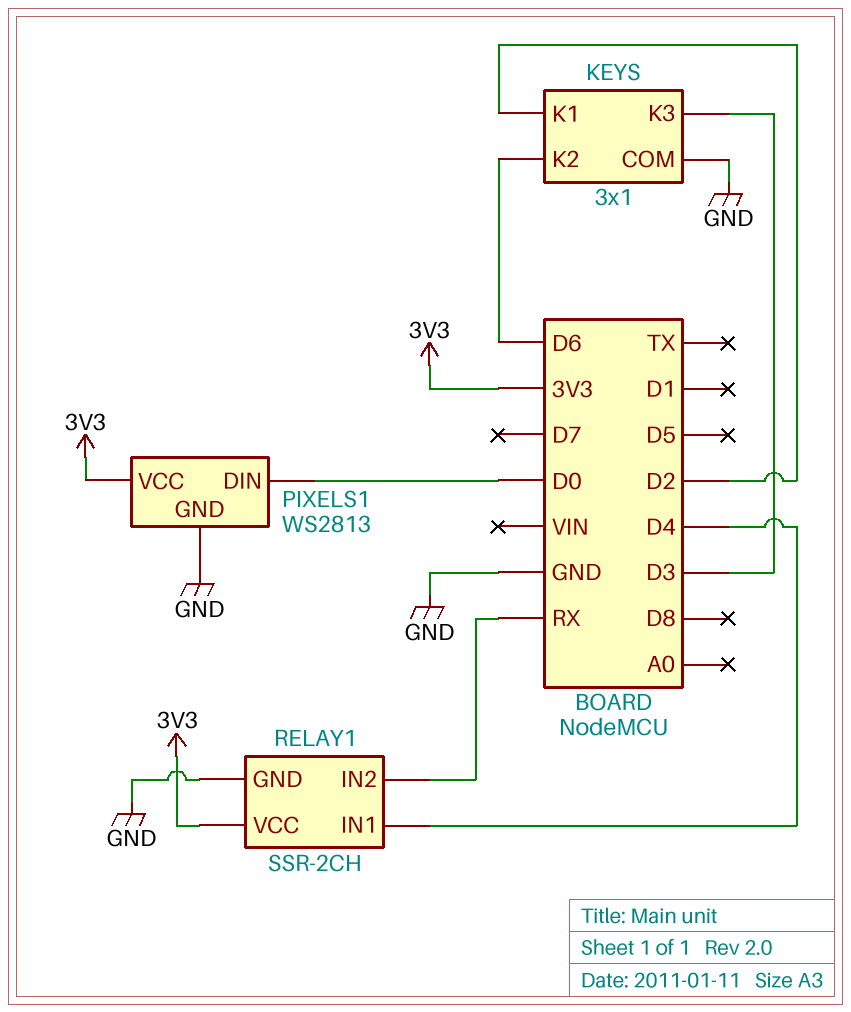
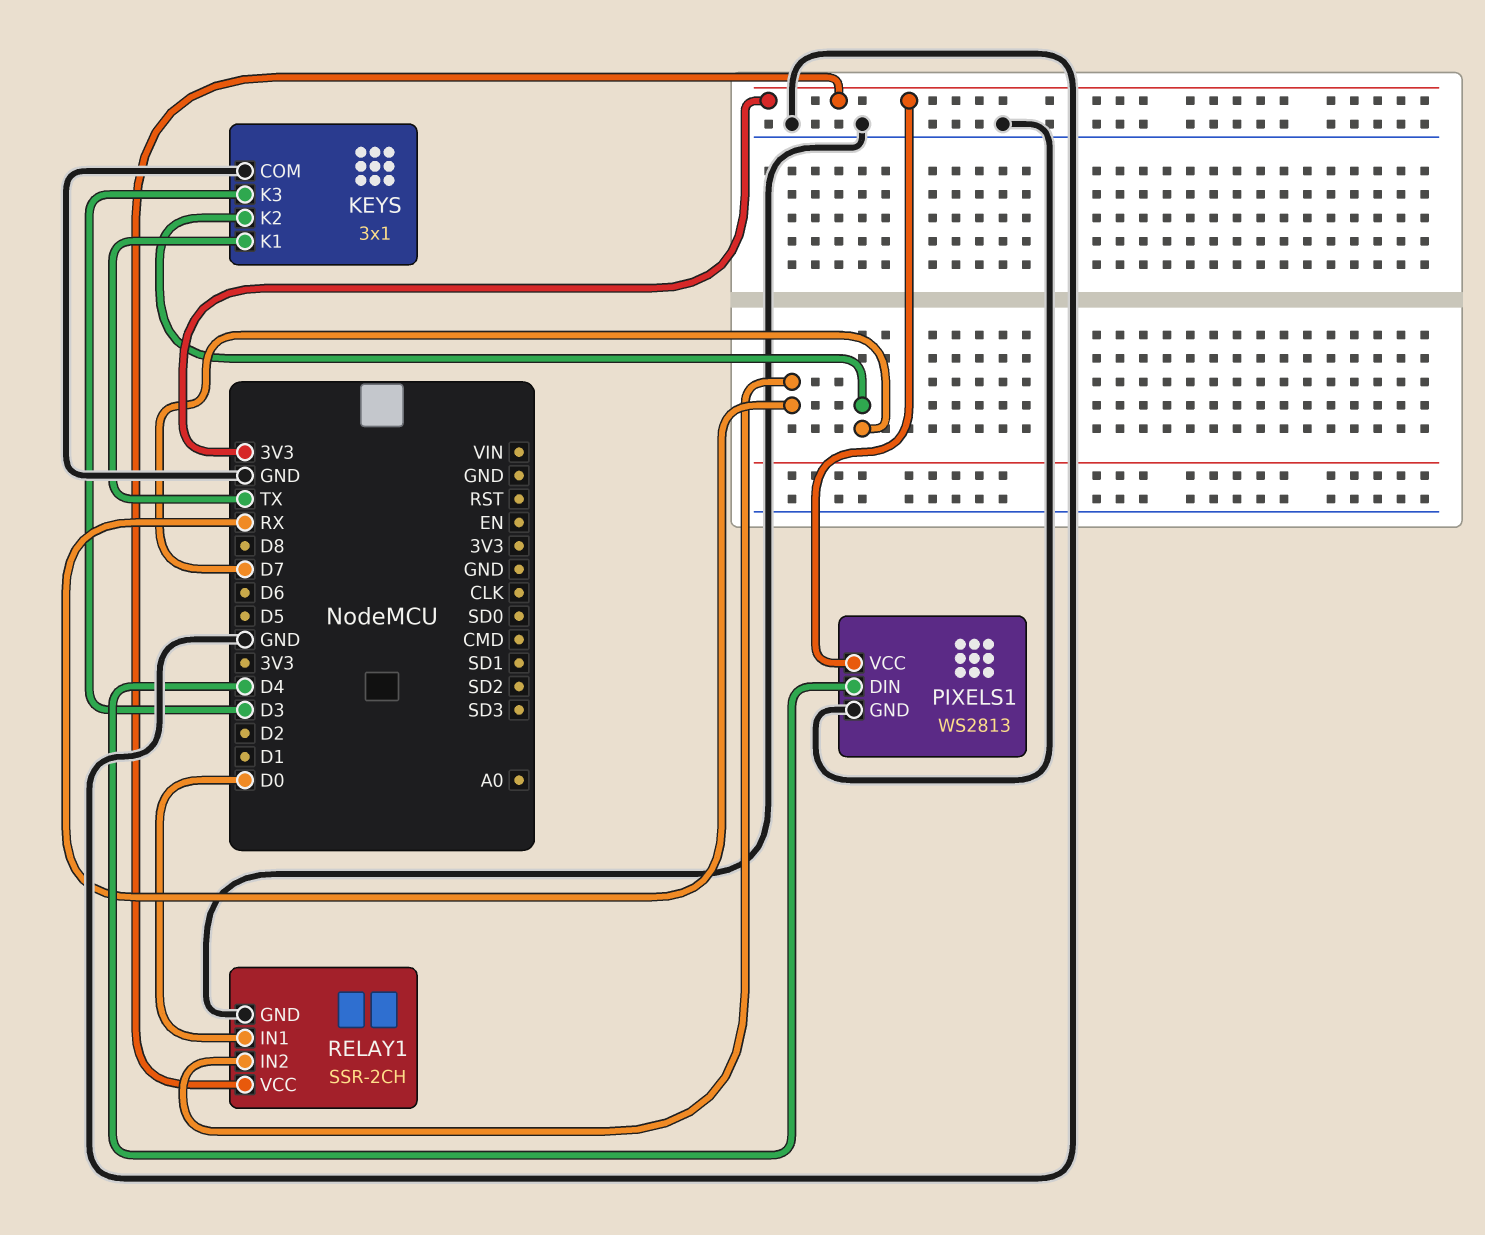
KEYS pin K1: D2 -> TX
KEYS pin K2: D6 -> D7
PIXELS1 pin DIN: D0 -> D4
RELAY1 pin IN1: D4 -> D0

